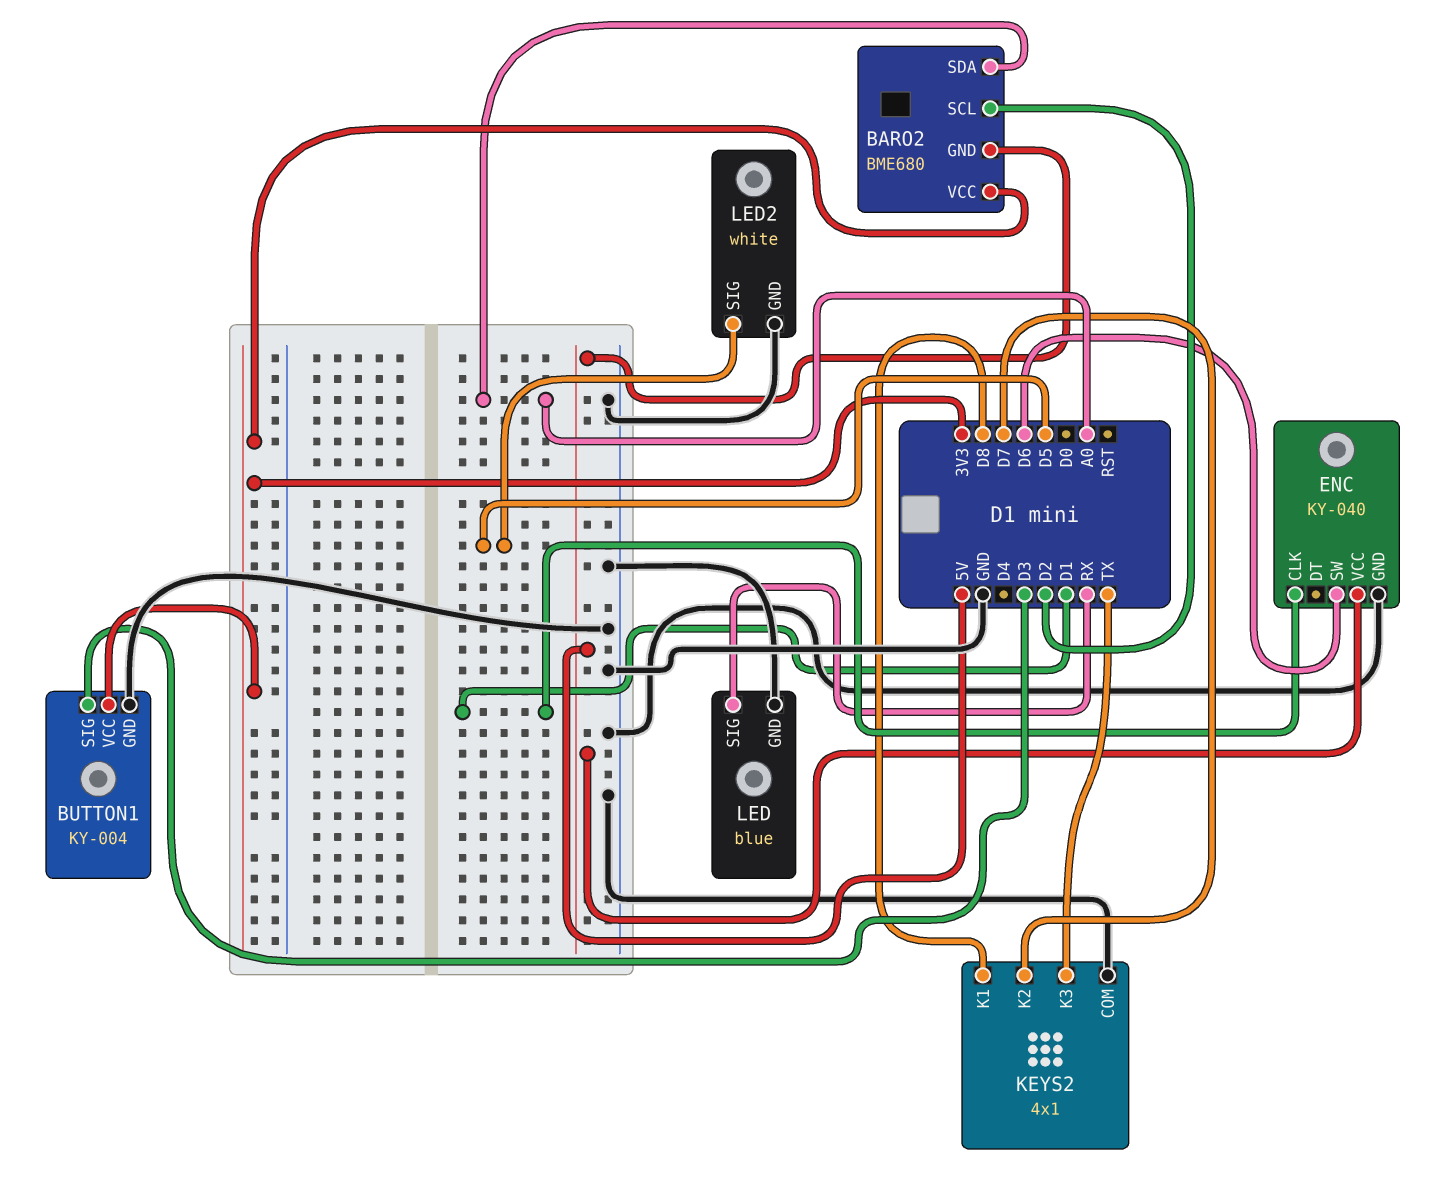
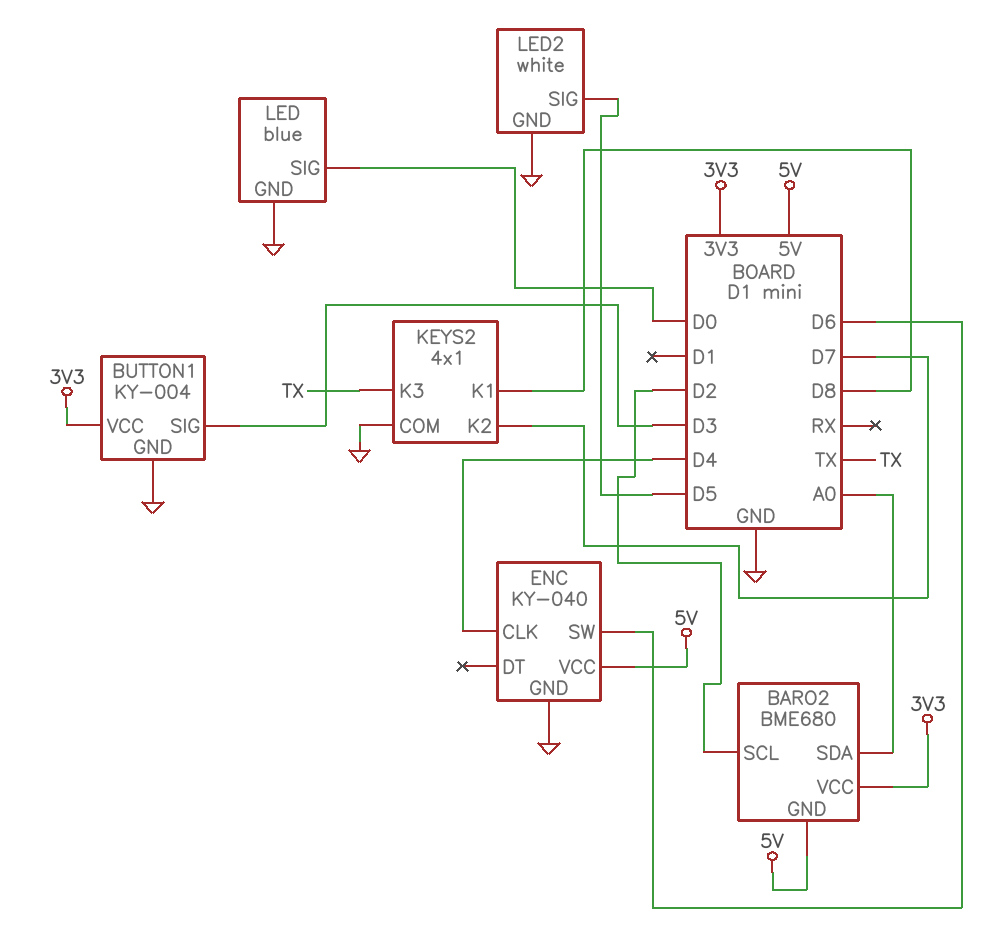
ENC pin CLK: D1 -> D4
LED pin SIG: RX -> D0

